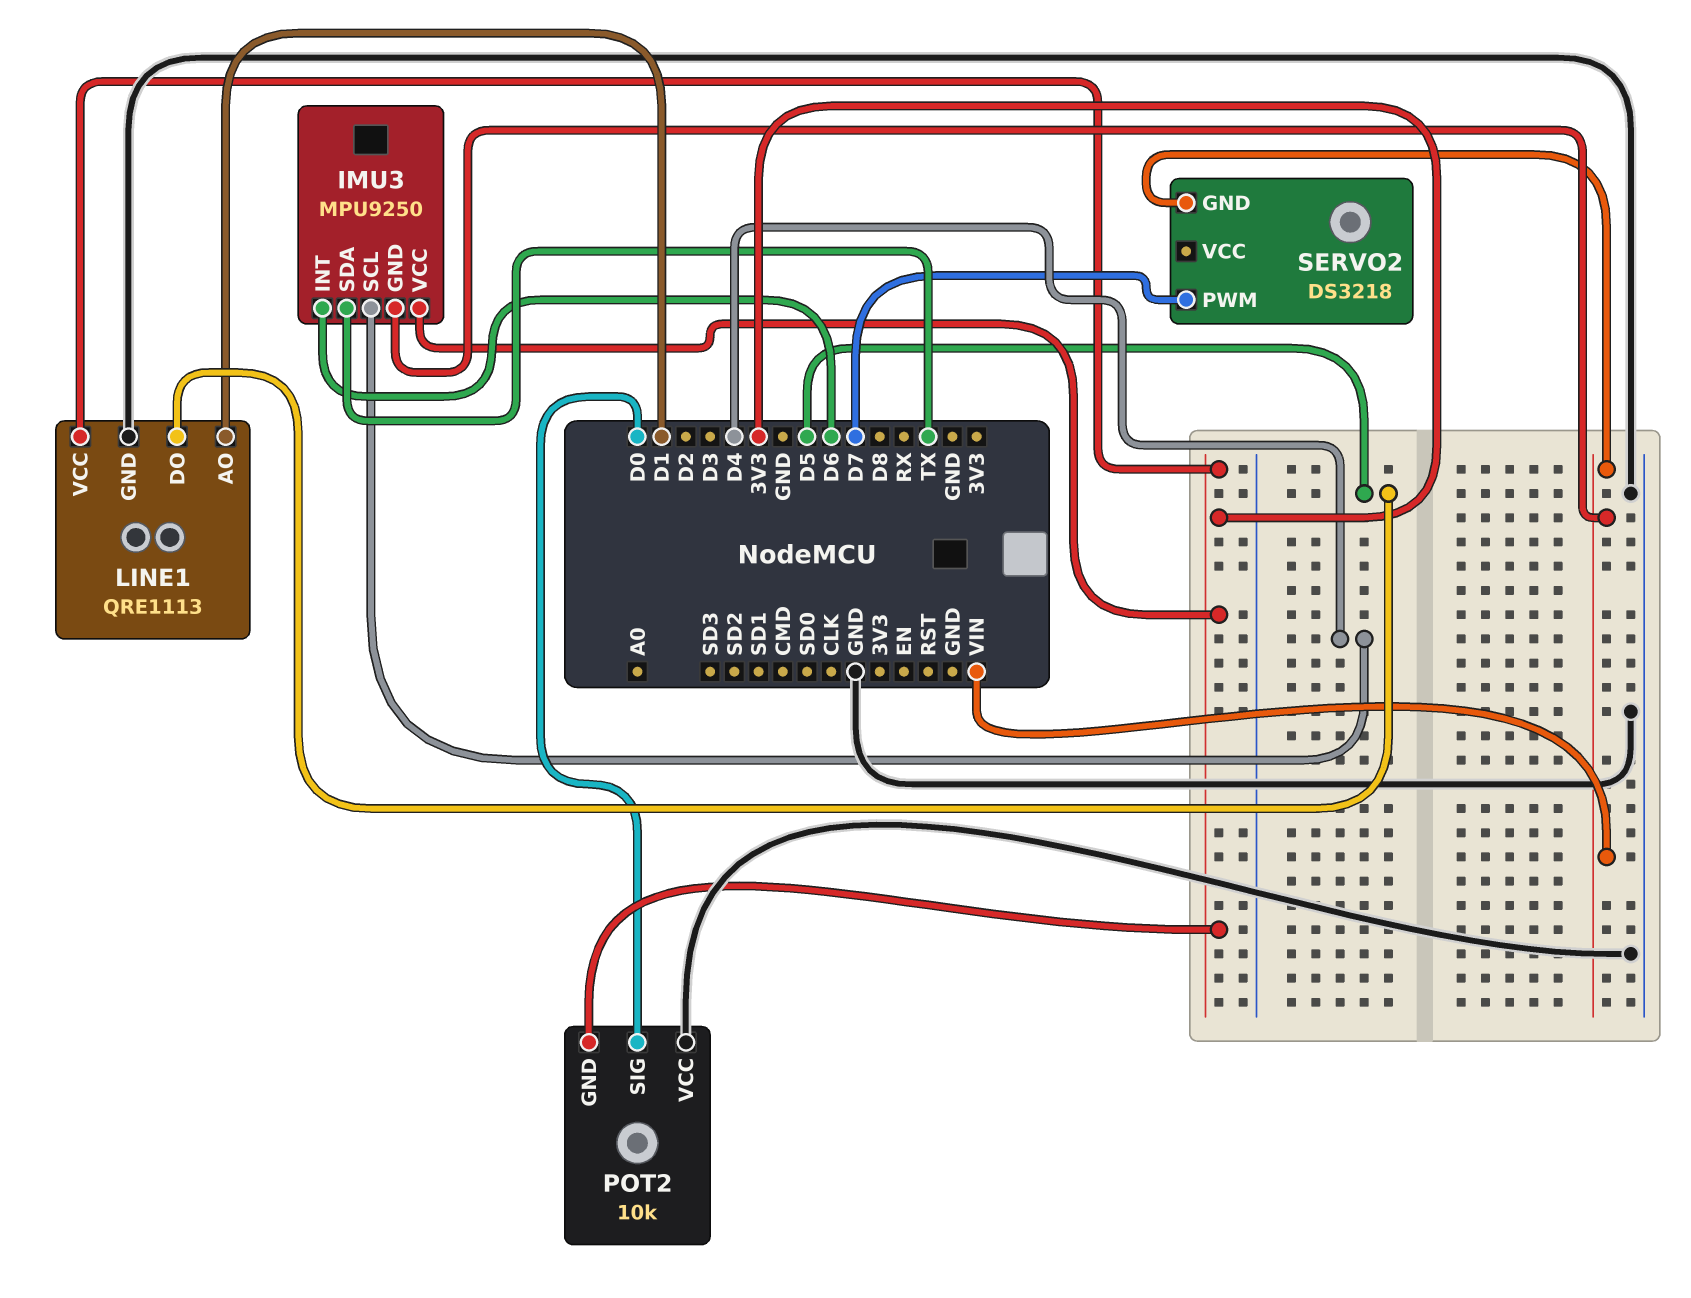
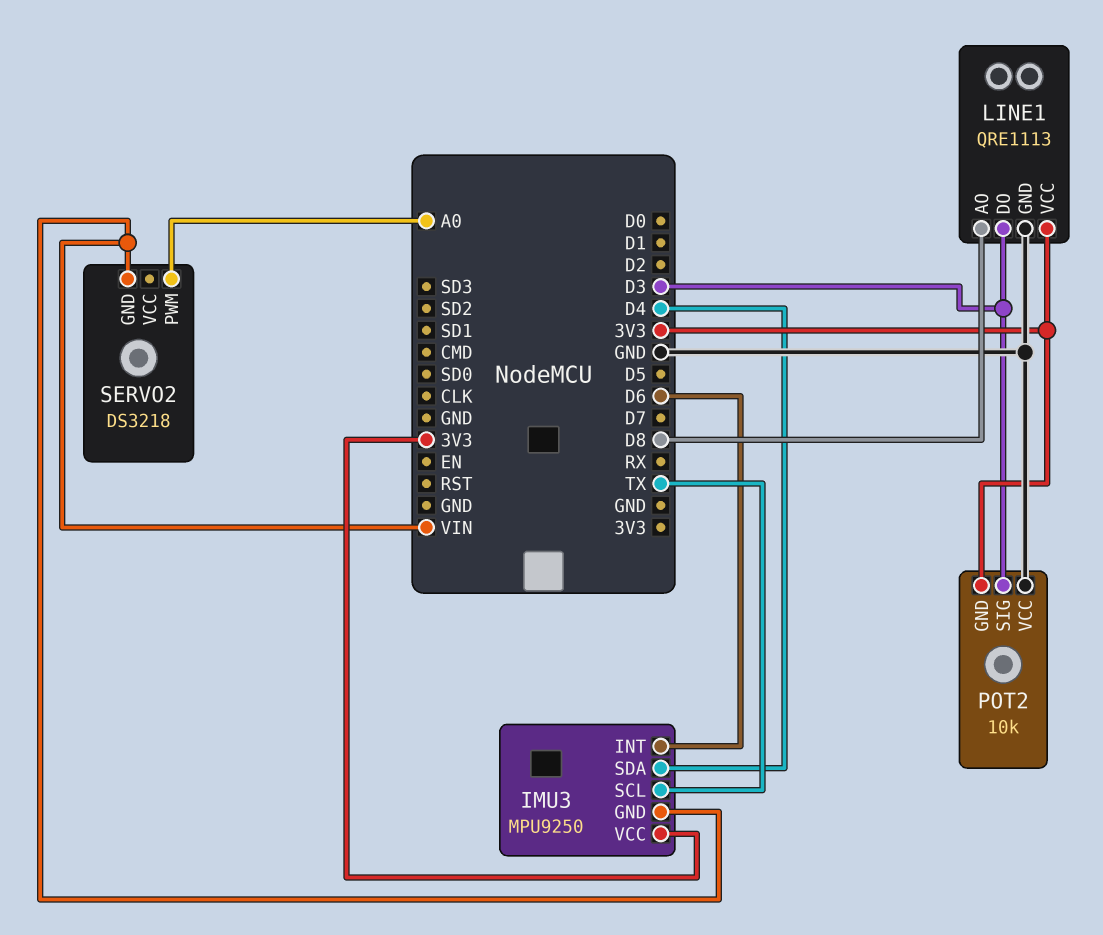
IMU3 pin SCL: D4 -> TX
IMU3 pin SDA: TX -> D4
LINE1 pin AO: D1 -> D8
LINE1 pin DO: D5 -> D3
POT2 pin SIG: D0 -> D3
SERVO2 pin PWM: D7 -> A0

